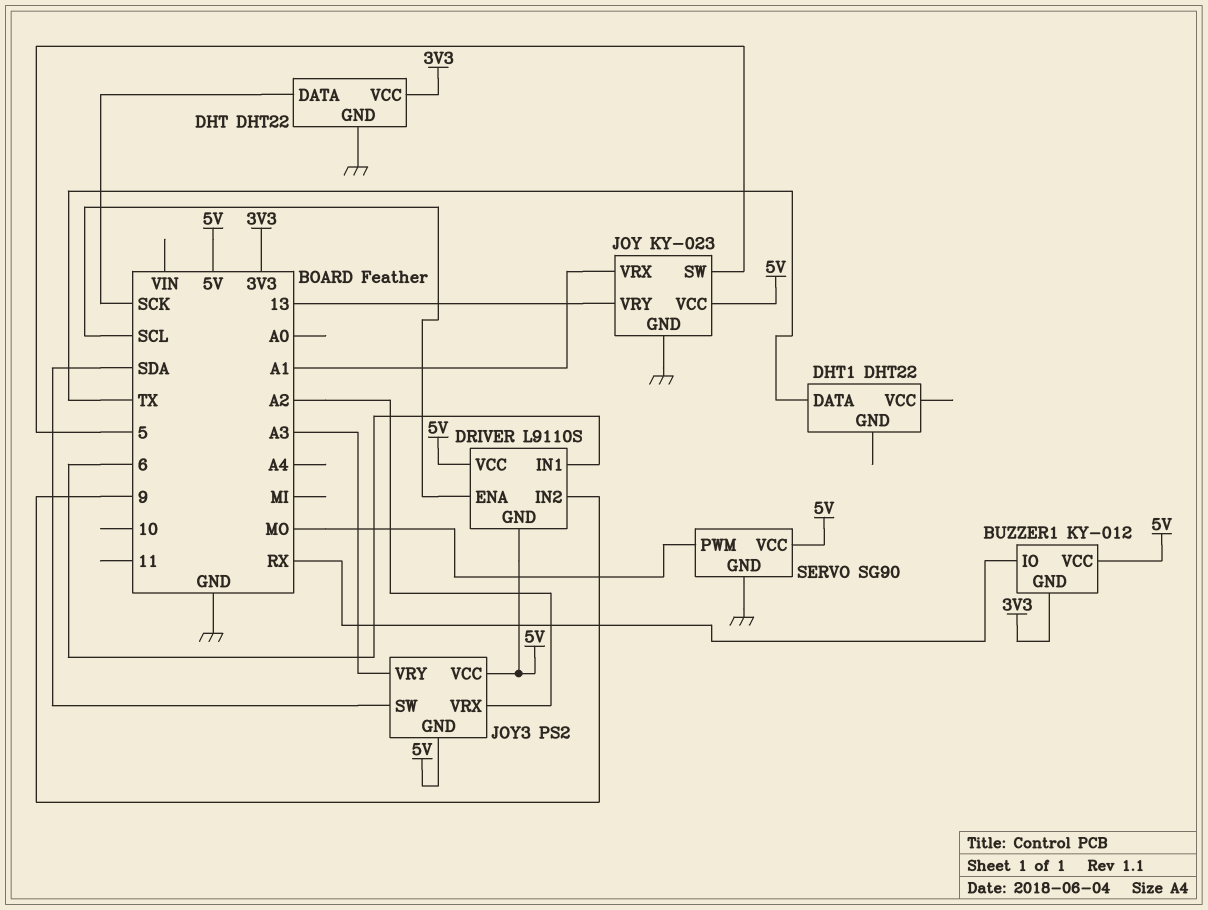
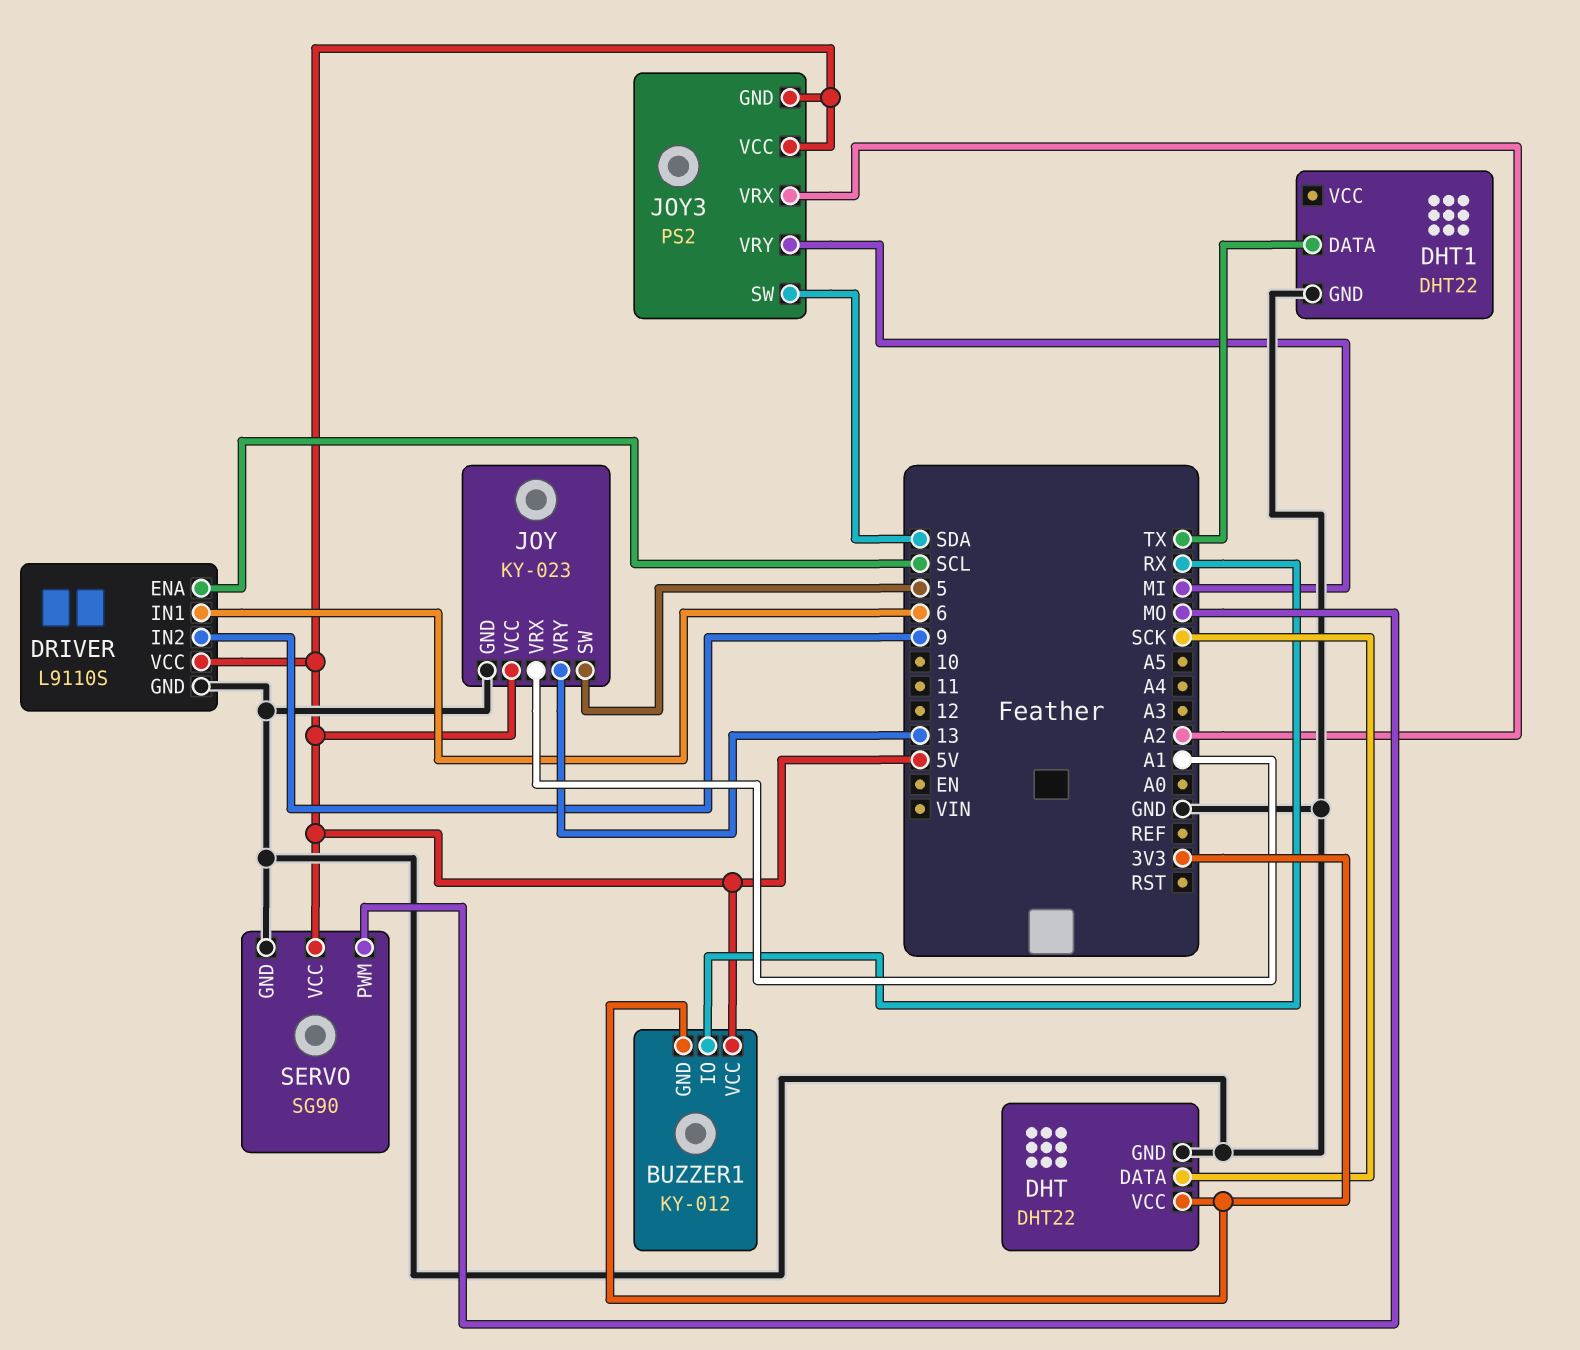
DHT1 pin GND: none -> GND
DRIVER pin GND: 5V -> GND
JOY3 pin VRY: A3 -> MI

